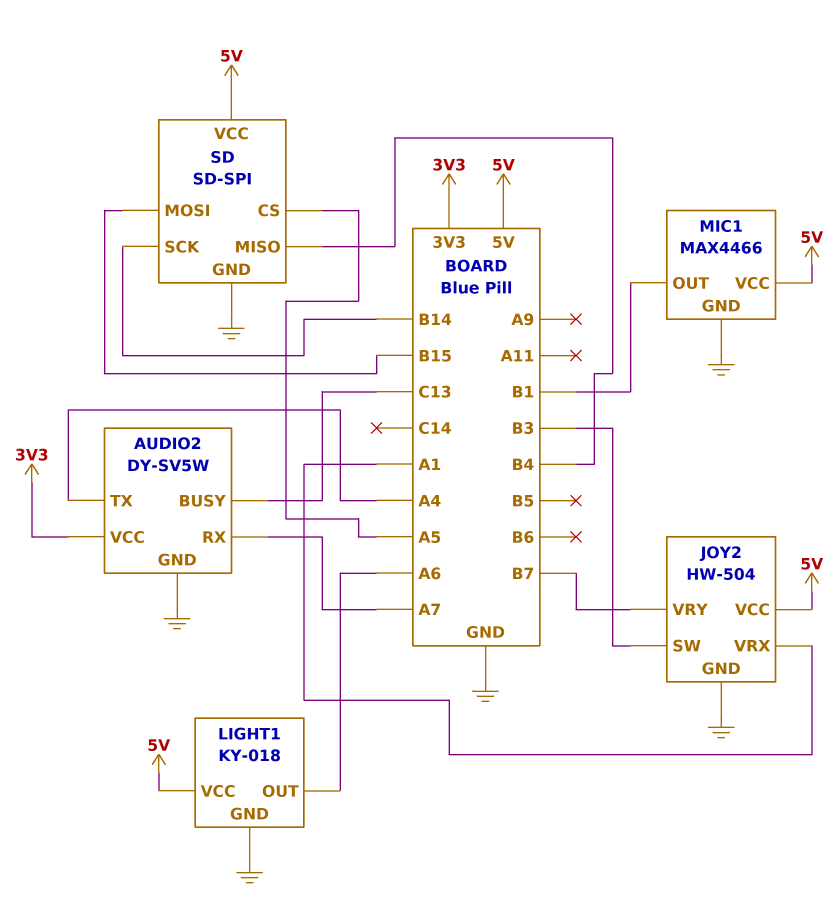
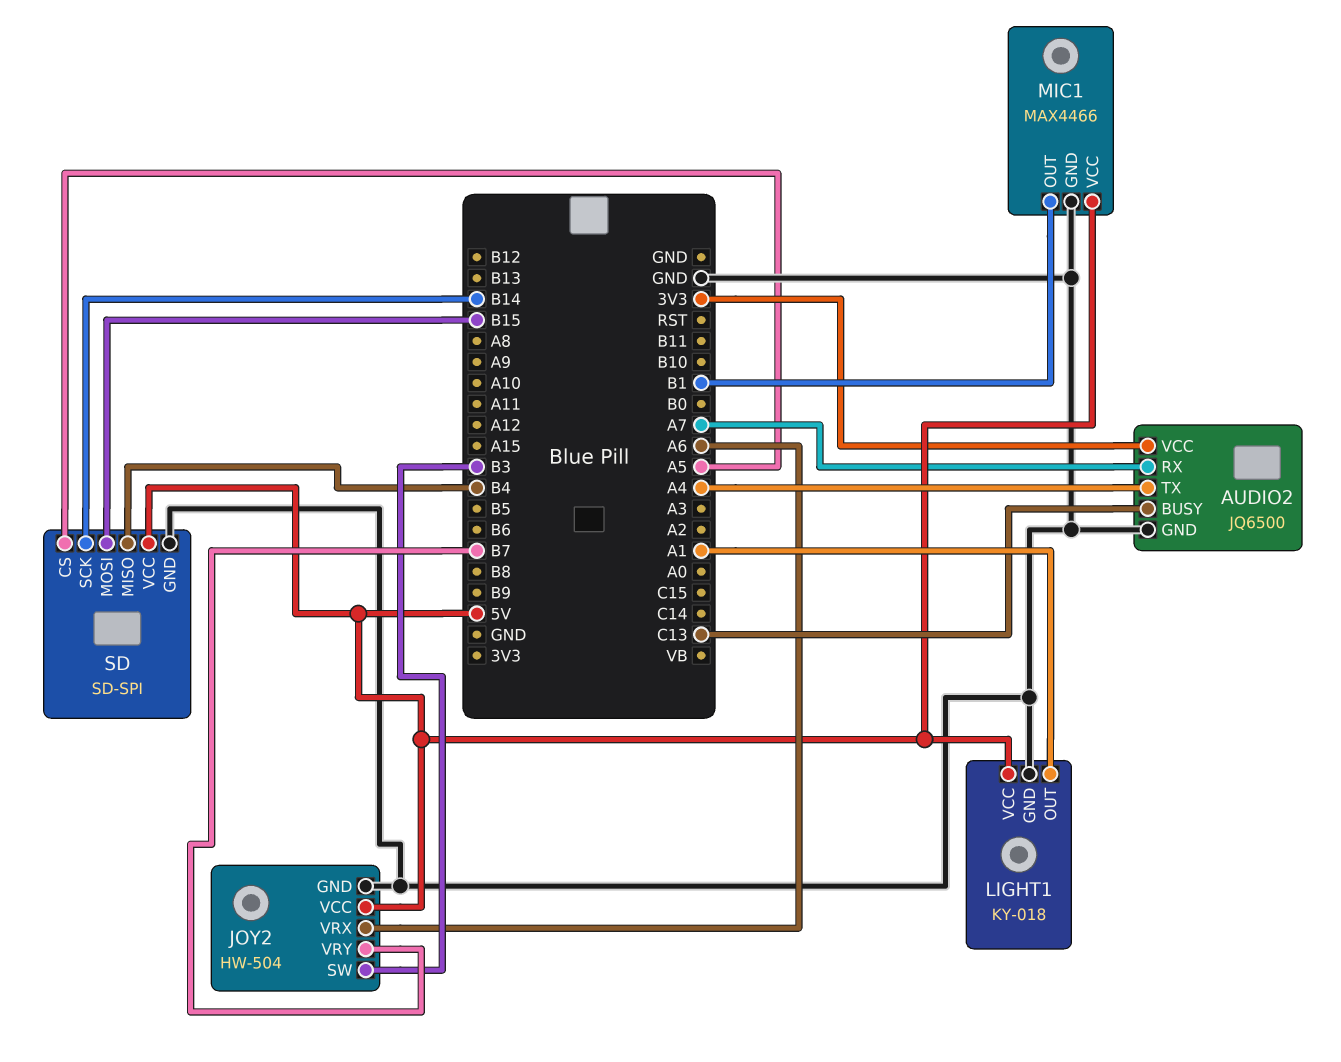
AUDIO2: DY-SV5W -> JQ6500
JOY2 pin VRX: A1 -> A6
LIGHT1 pin OUT: A6 -> A1

